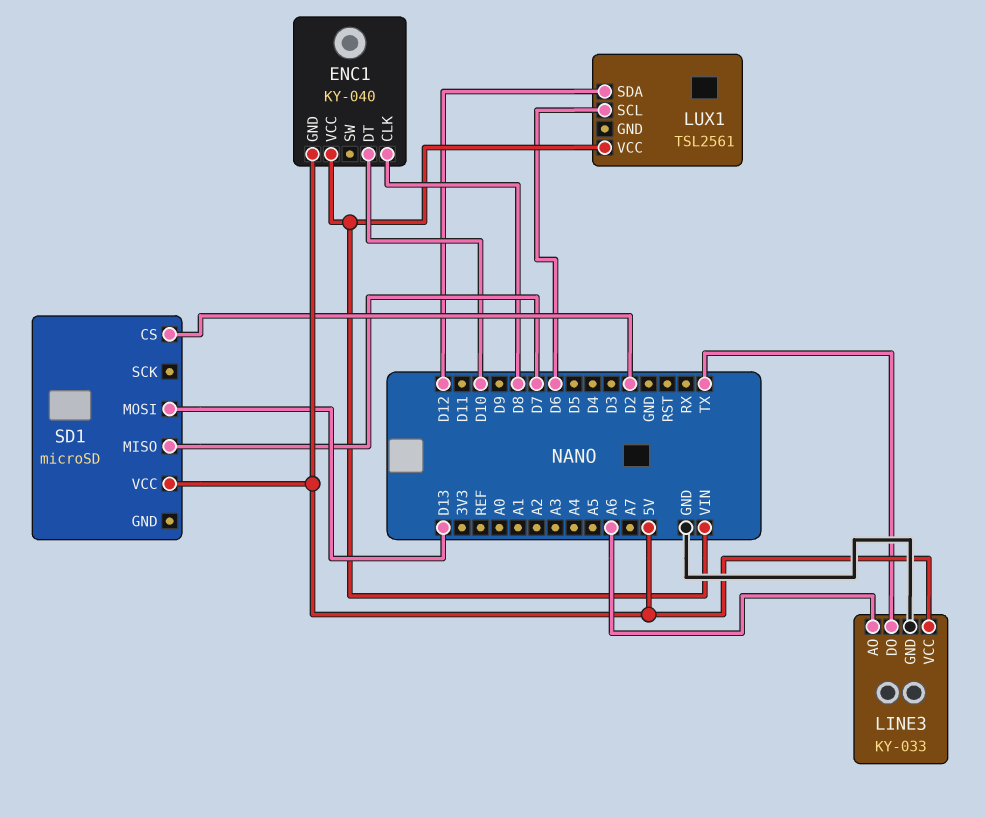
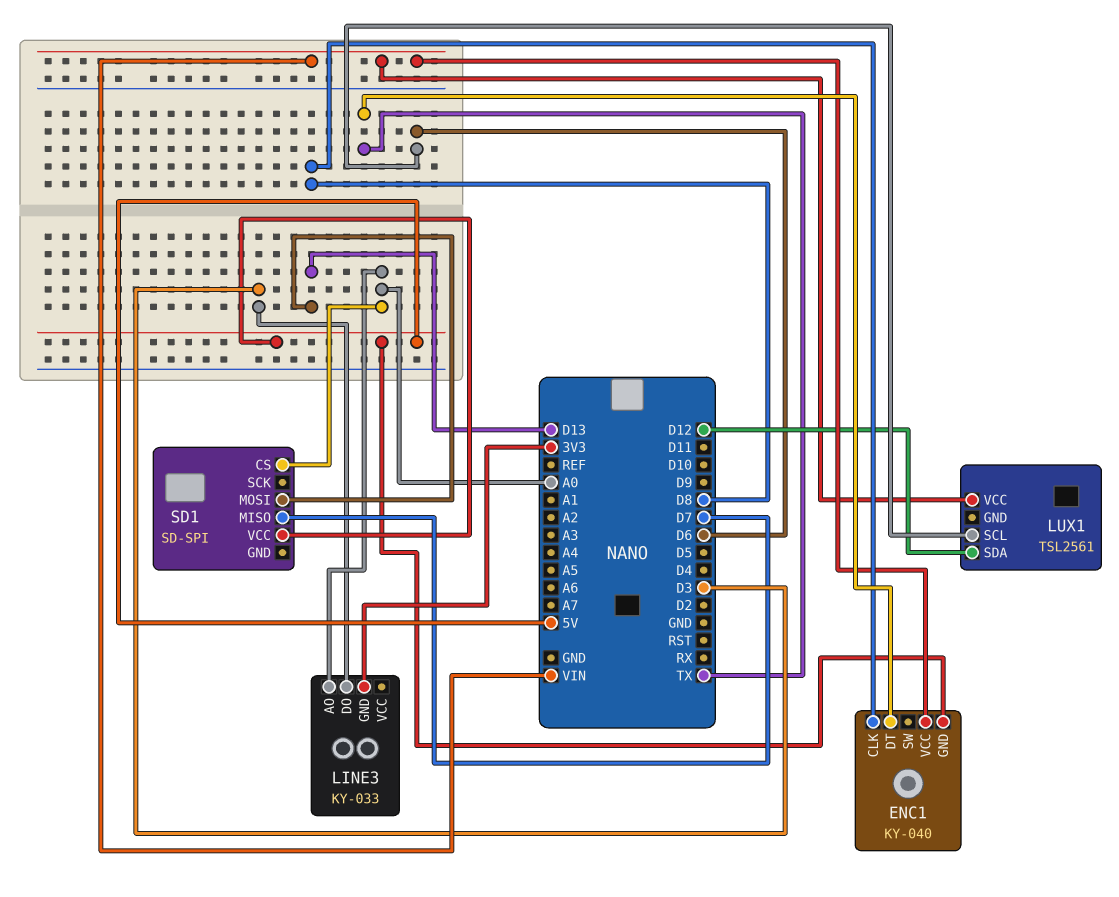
ENC1 pin DT: D10 -> TX
LINE3 pin AO: A6 -> A0
LINE3 pin DO: TX -> D3
LINE3 pin GND: GND -> 3V3
LINE3 pin VCC: 5V -> none
SD1: microSD -> SD-SPI
SD1 pin CS: D2 -> A0

